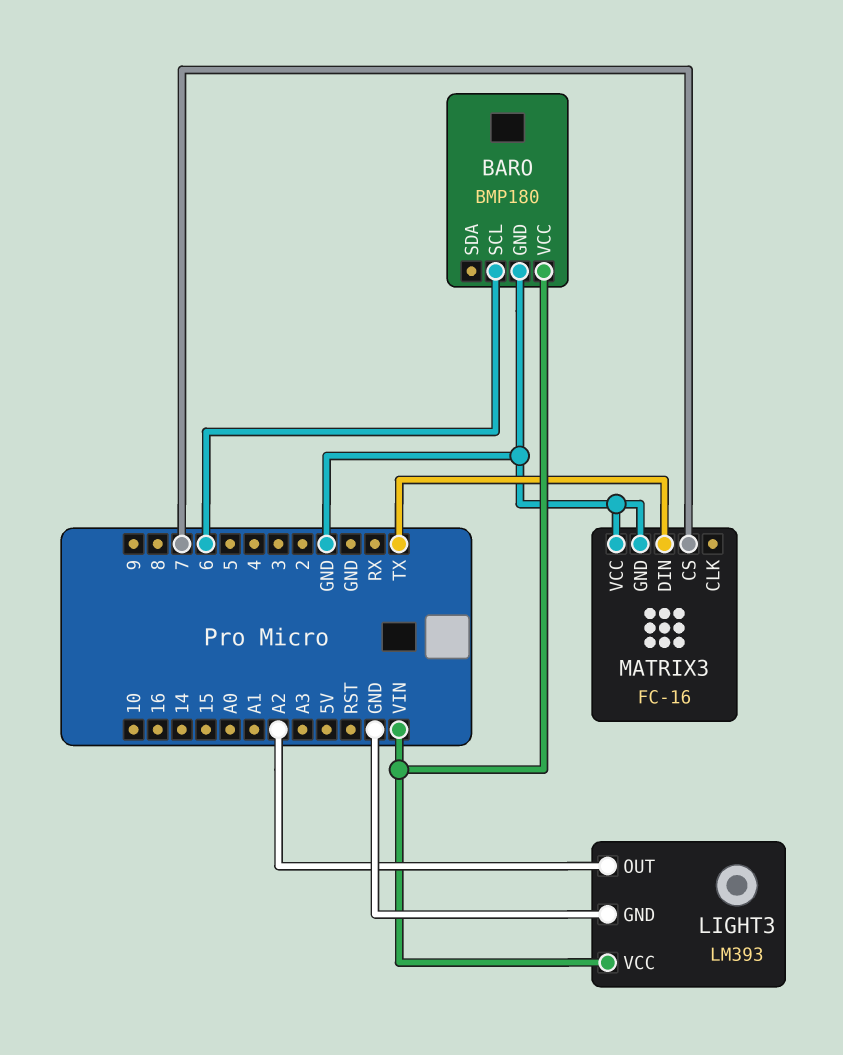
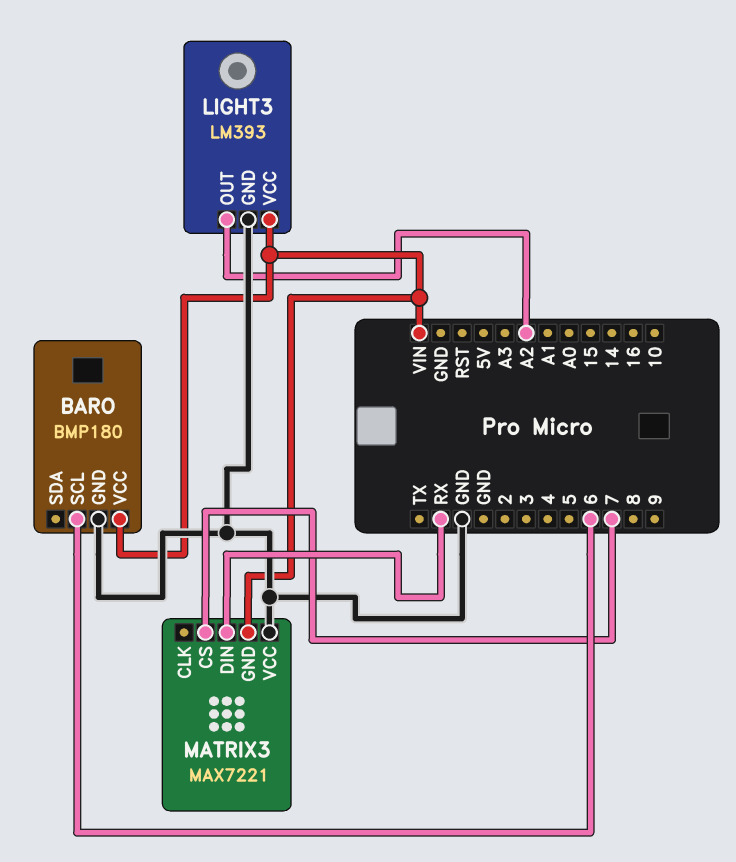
MATRIX3: FC-16 -> MAX7221
MATRIX3 pin DIN: TX -> RX
MATRIX3 pin GND: GND -> VIN

